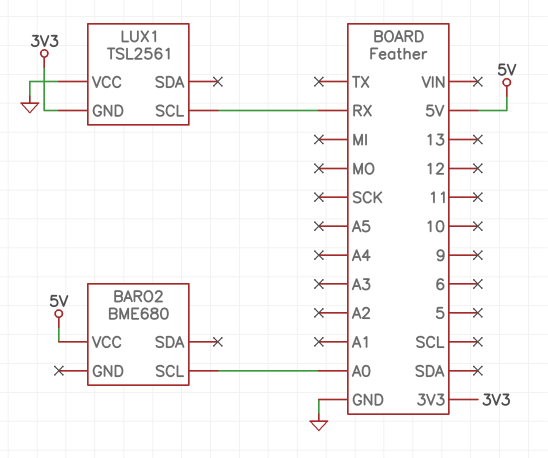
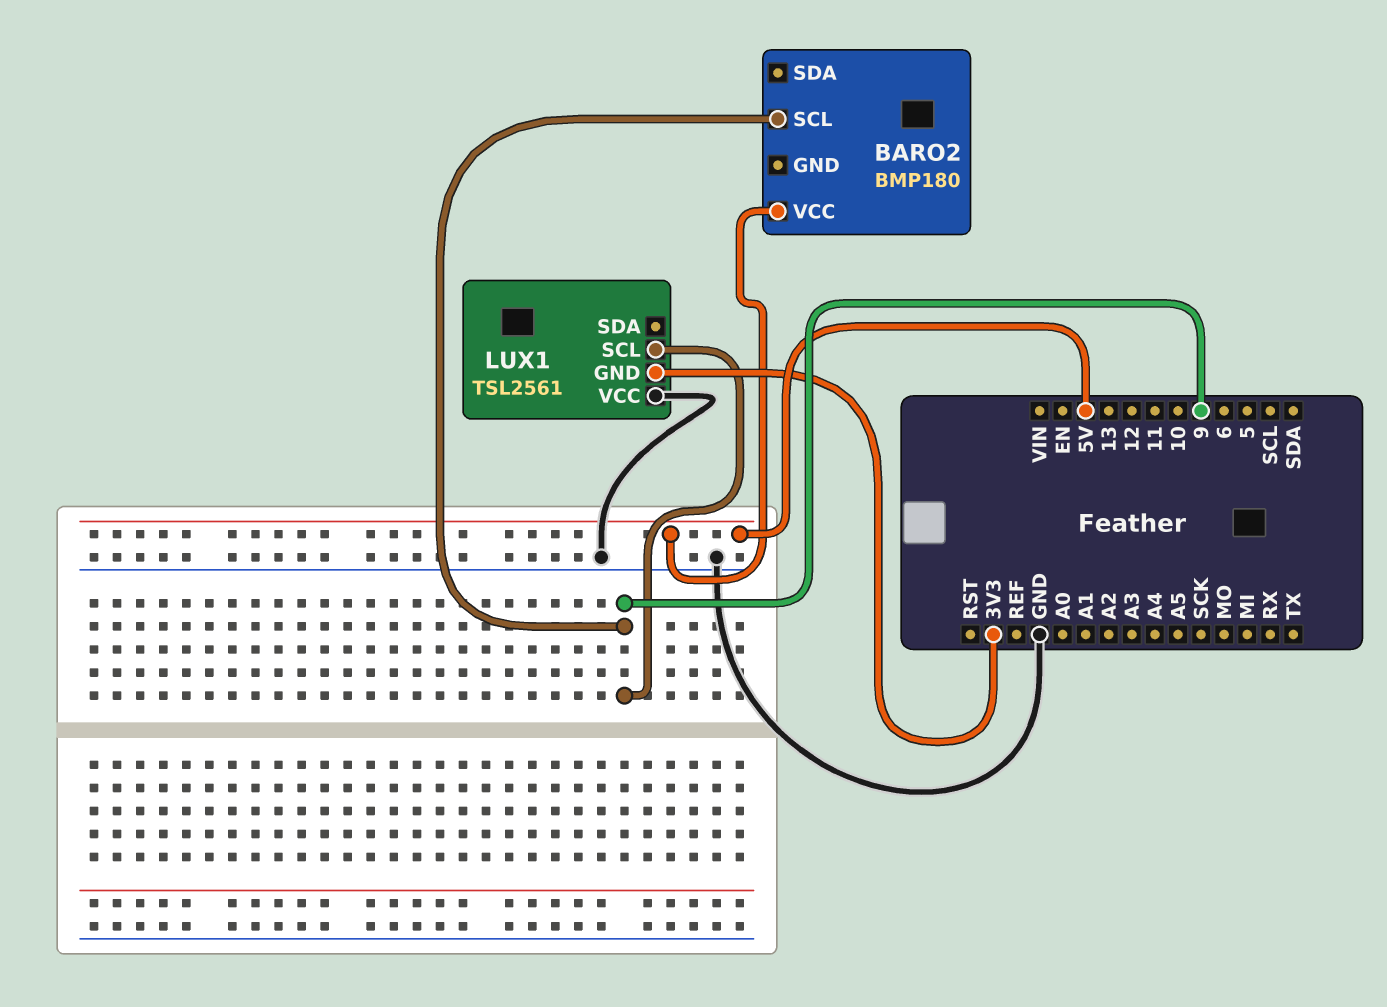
BARO2: BME680 -> BMP180
BARO2 pin SCL: A0 -> 9
LUX1 pin SCL: RX -> 9

